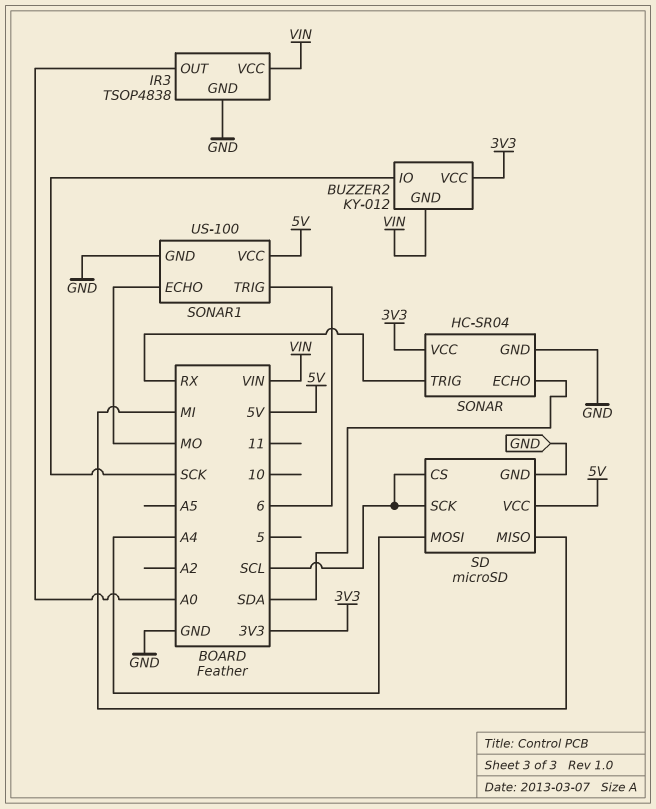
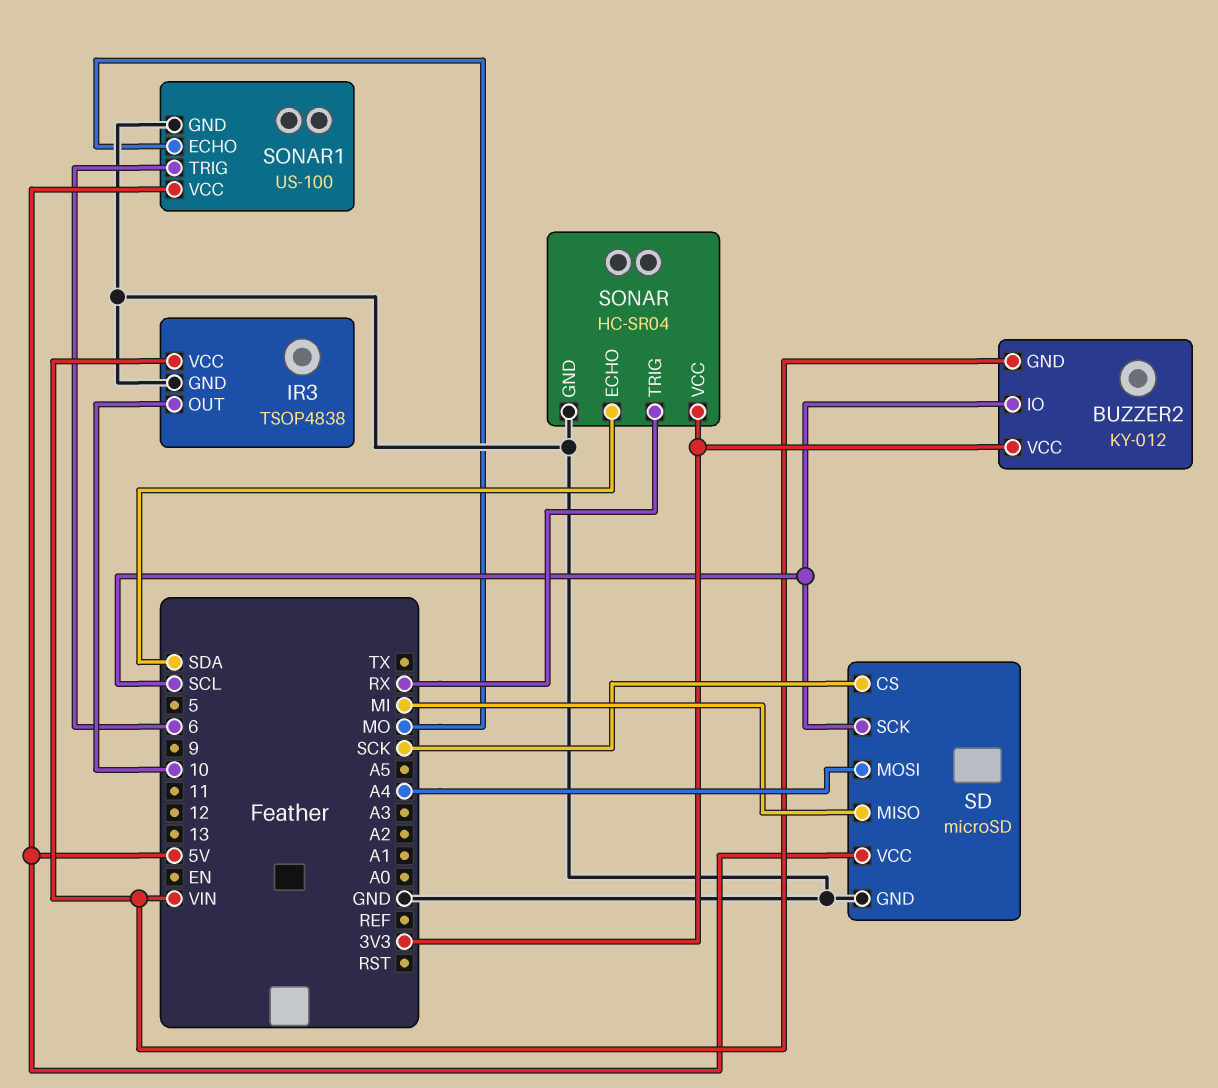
BUZZER2 pin IO: SCK -> SCL
IR3 pin OUT: A0 -> 10
SD pin CS: SCL -> SCK

